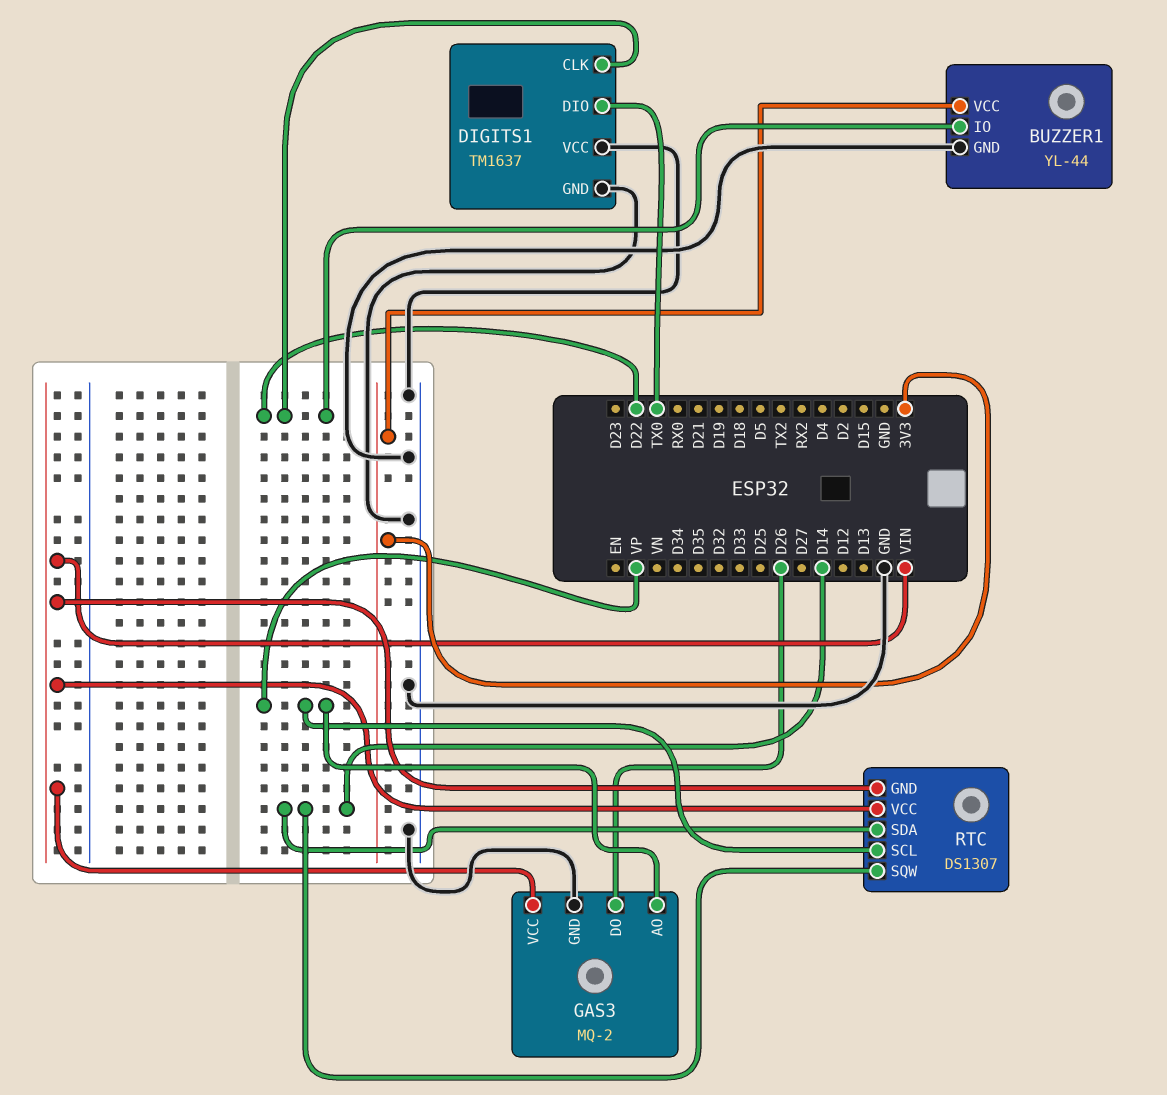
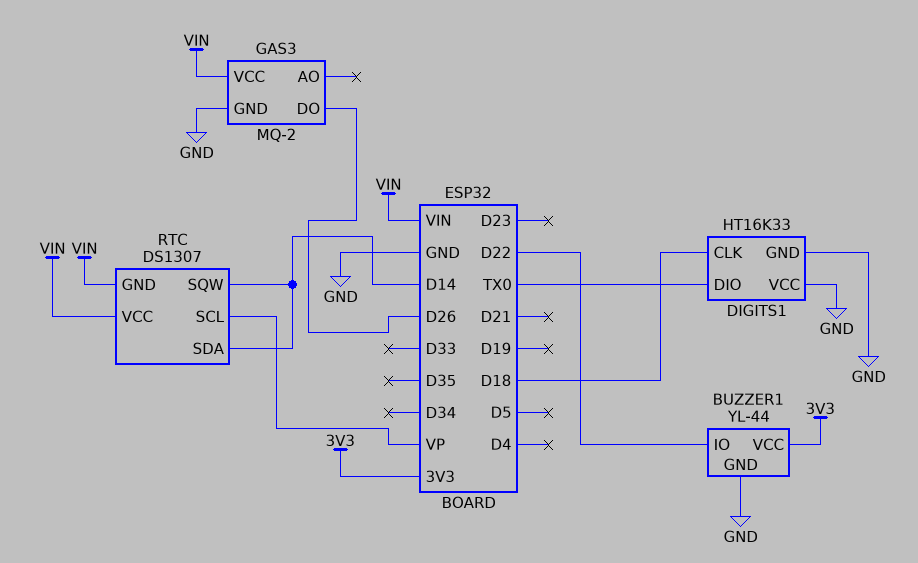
DIGITS1: TM1637 -> HT16K33
DIGITS1 pin CLK: D22 -> D18
GAS3 pin AO: VP -> none

